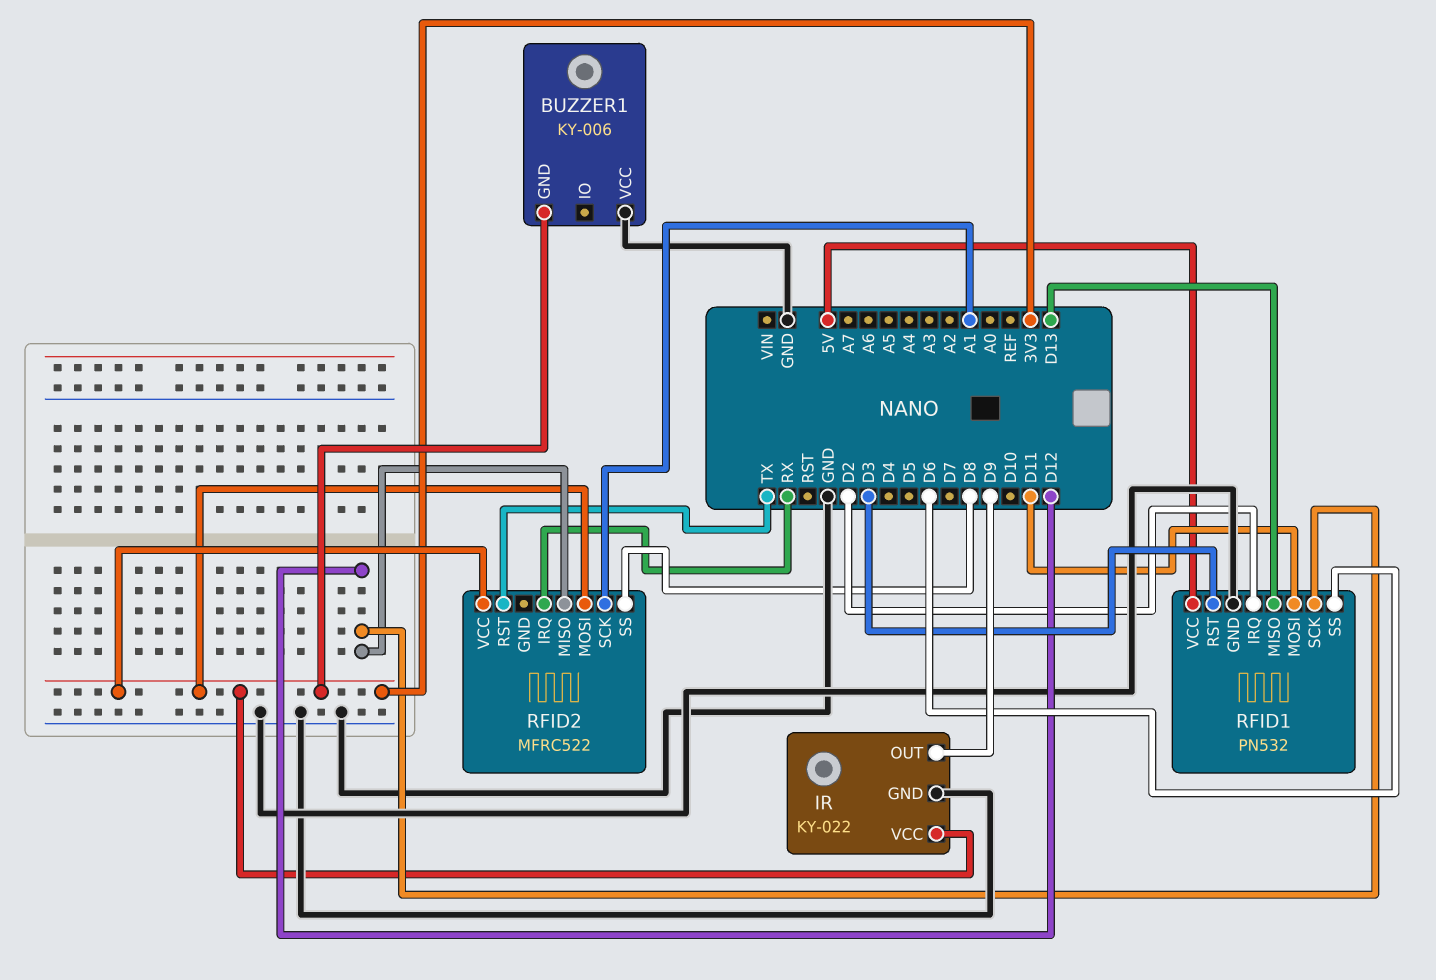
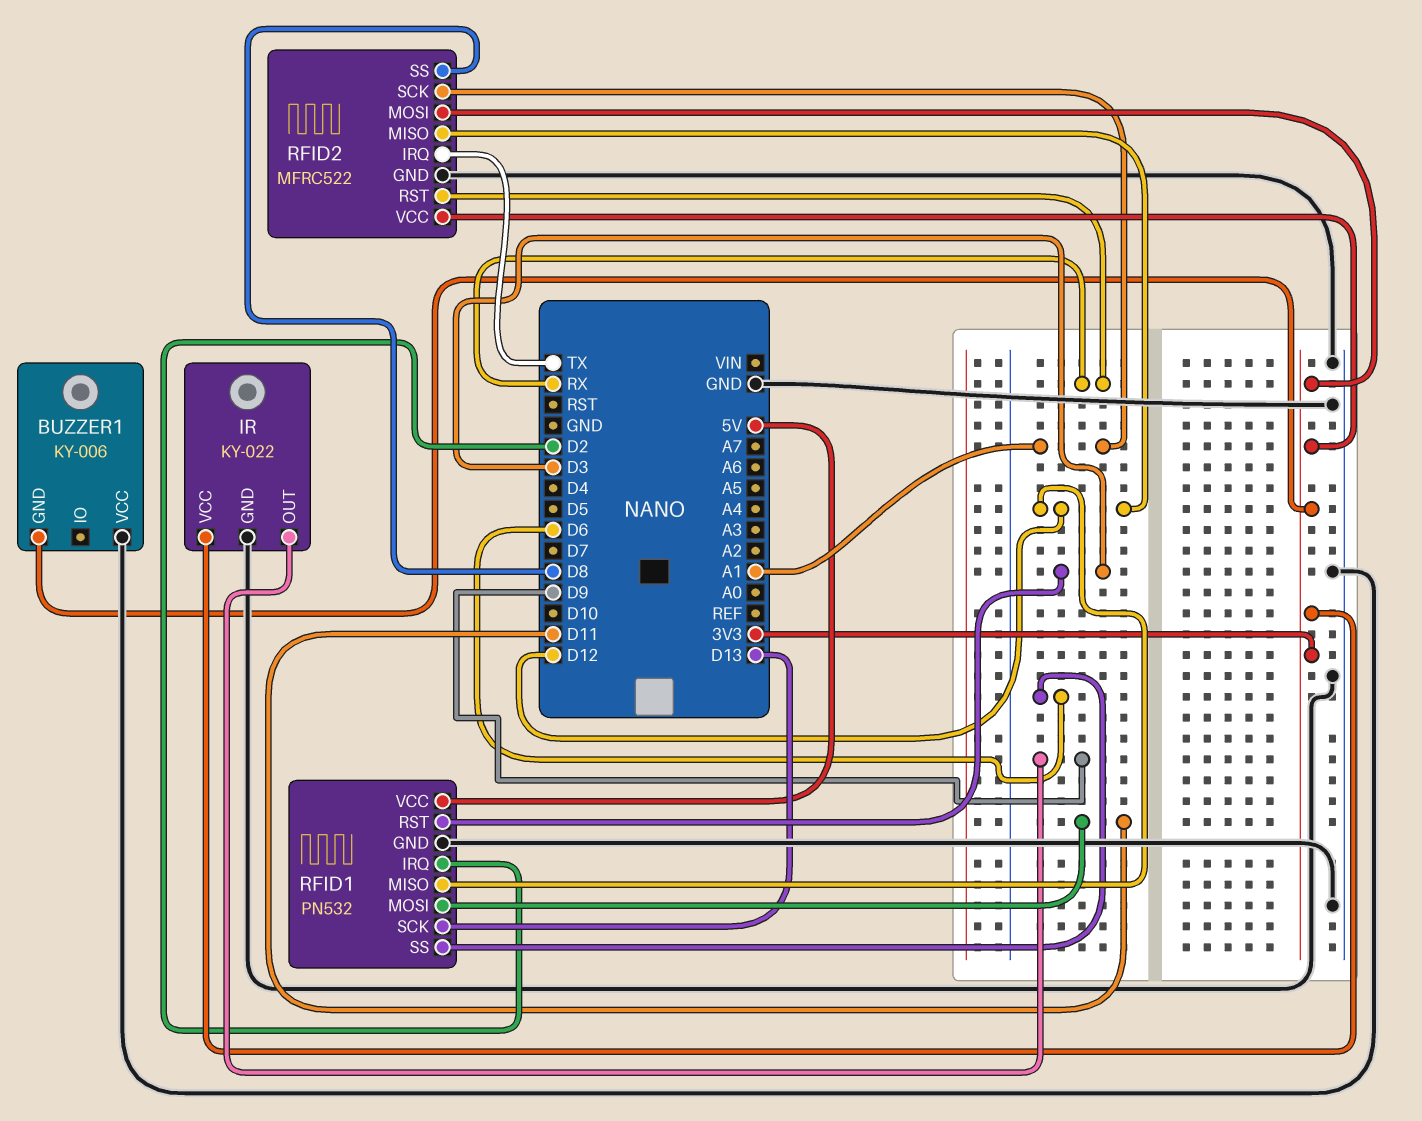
RFID1 pin MISO: D13 -> D12
RFID1 pin SCK: D12 -> D13
RFID2 pin GND: none -> GND
RFID2 pin IRQ: RX -> TX
RFID2 pin RST: TX -> RX

